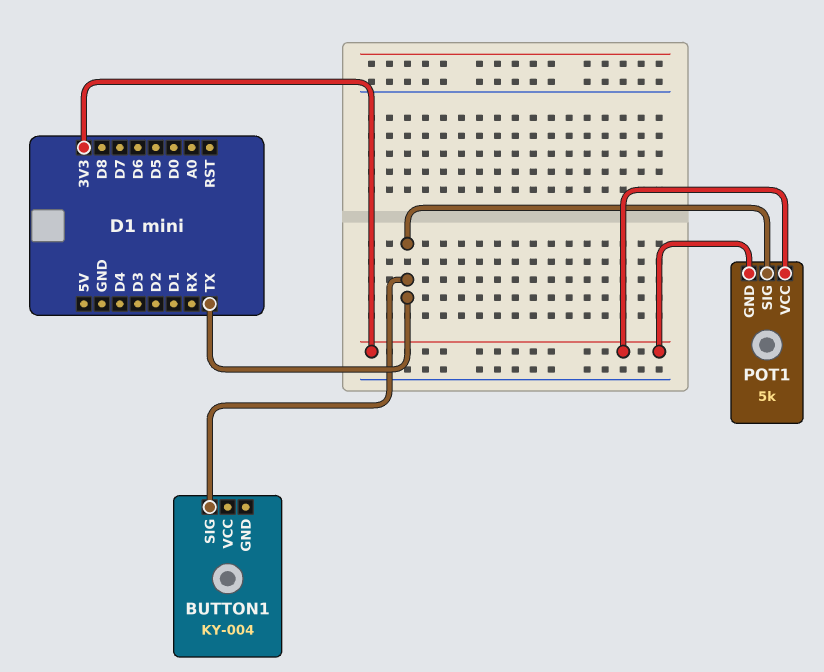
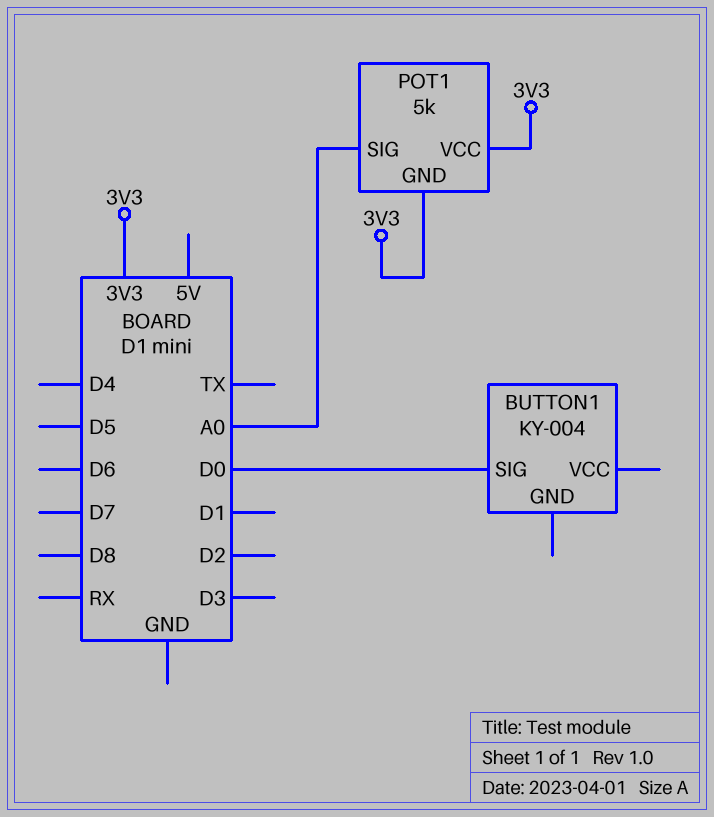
BUTTON1 pin SIG: TX -> D0
POT1 pin SIG: TX -> A0

